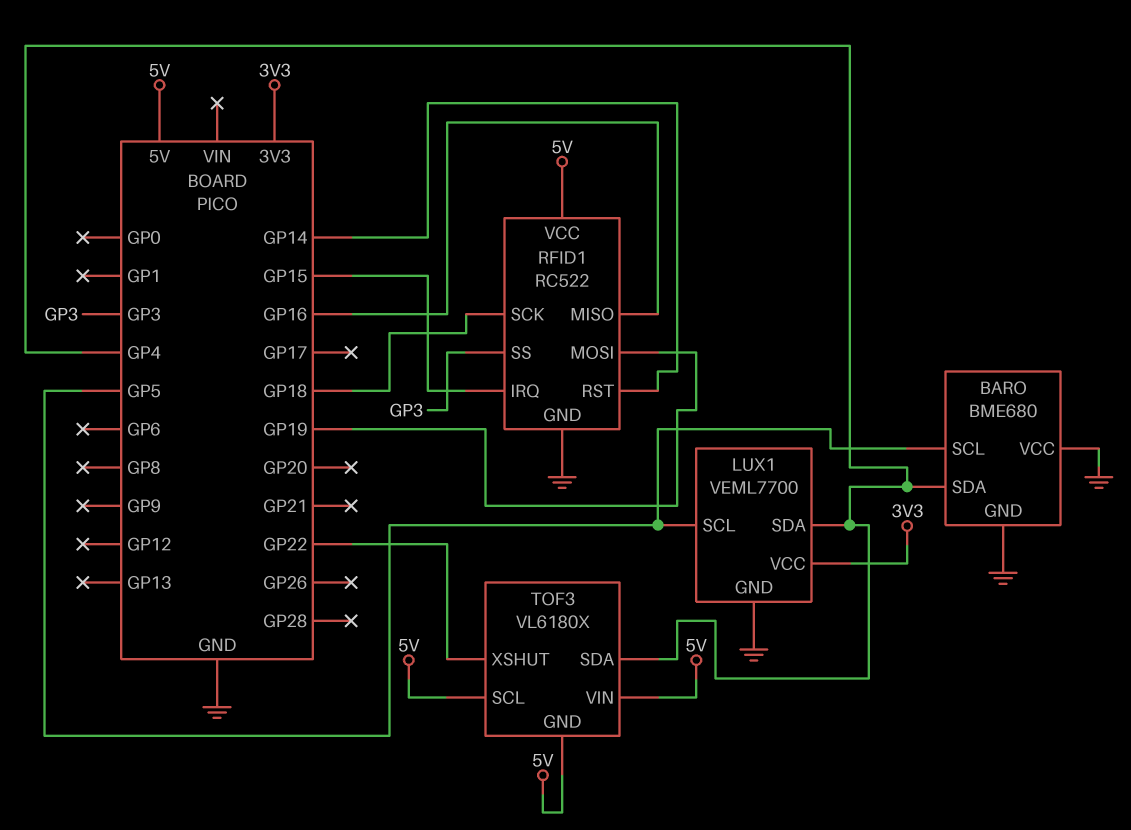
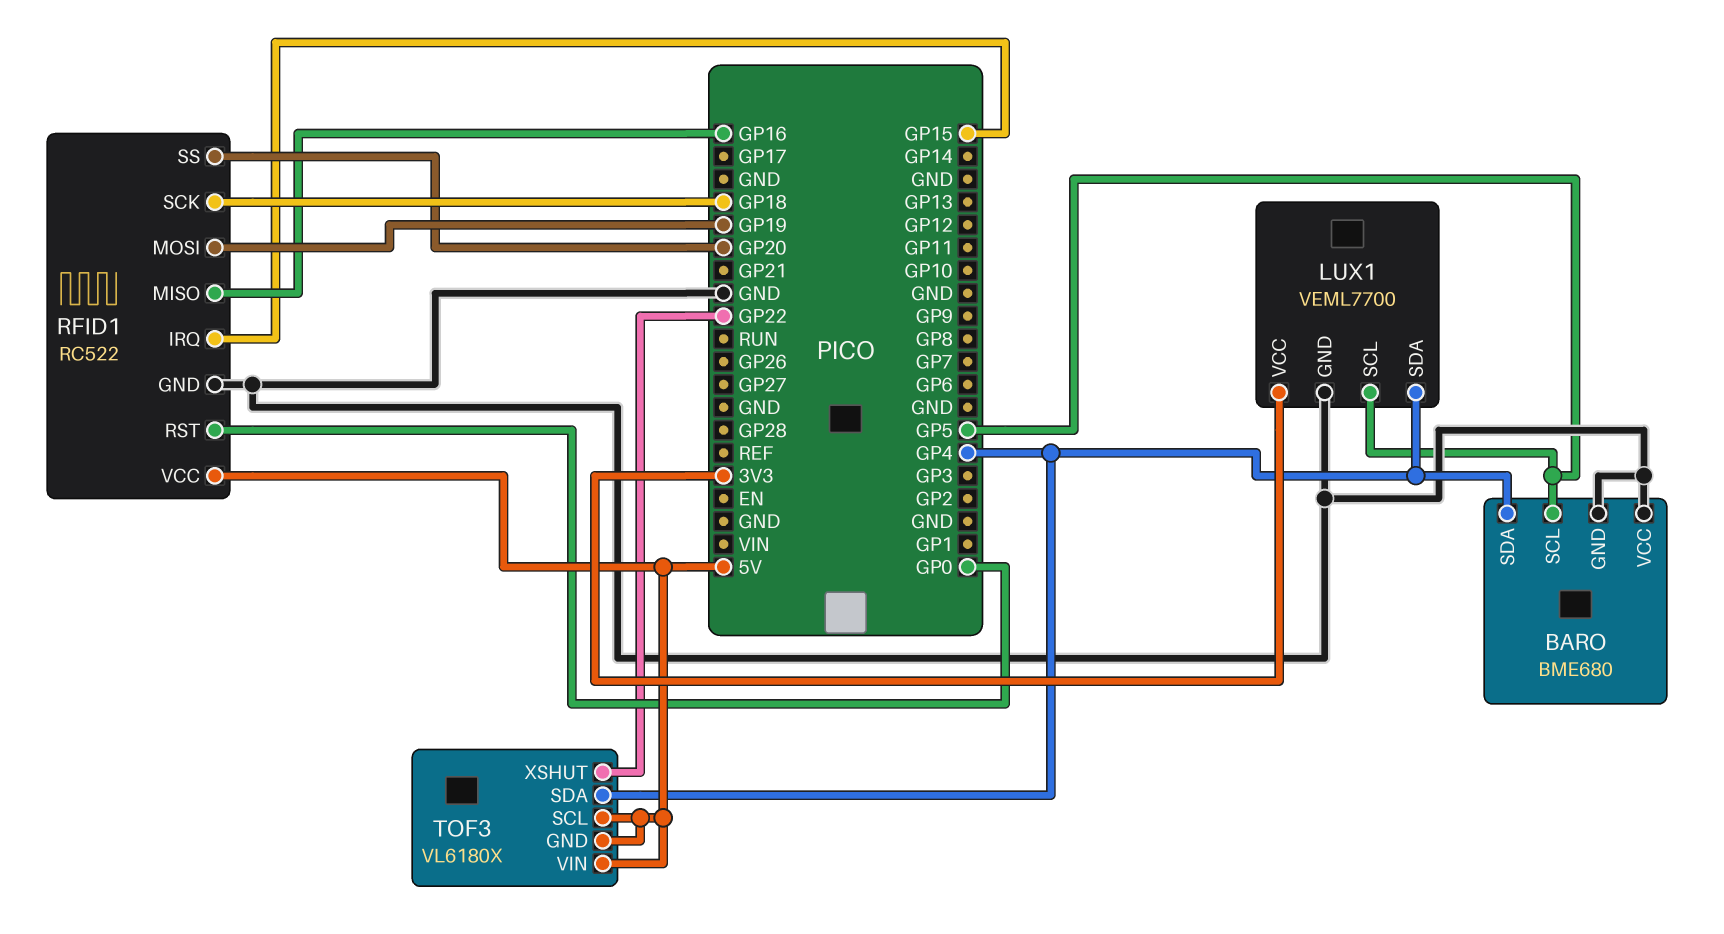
RFID1 pin RST: GP14 -> GP0
RFID1 pin SS: GP3 -> GP20

